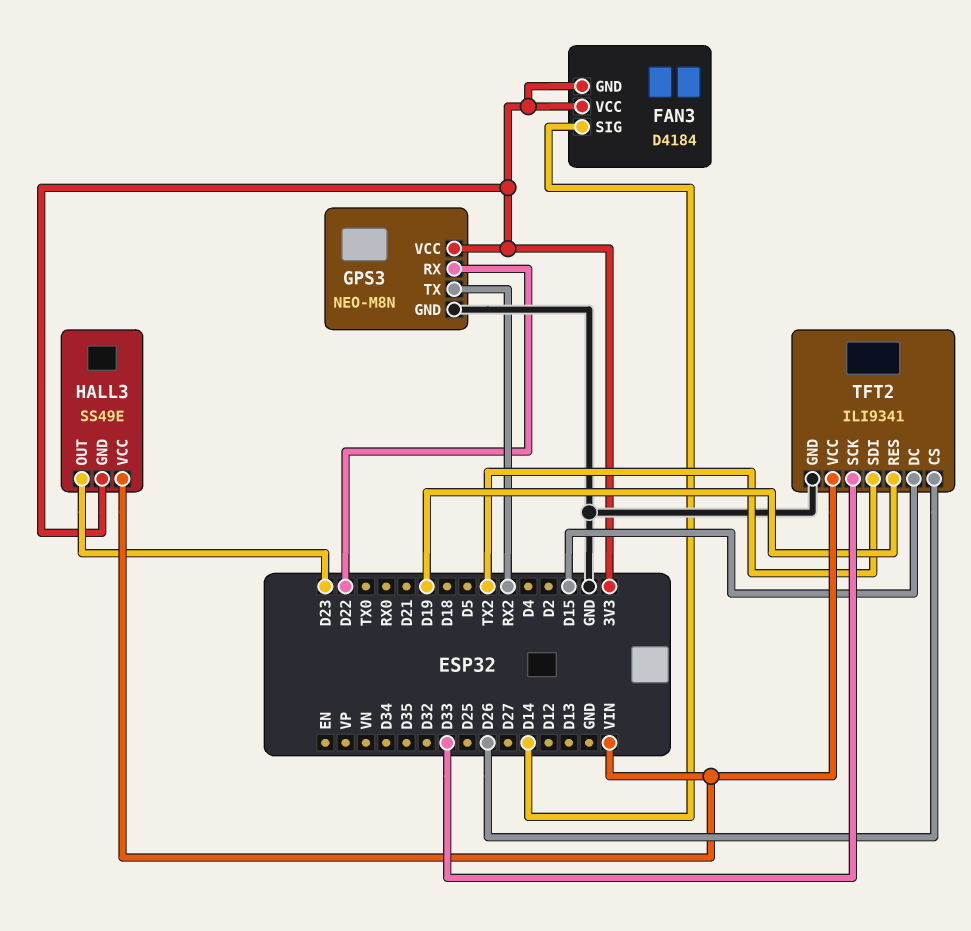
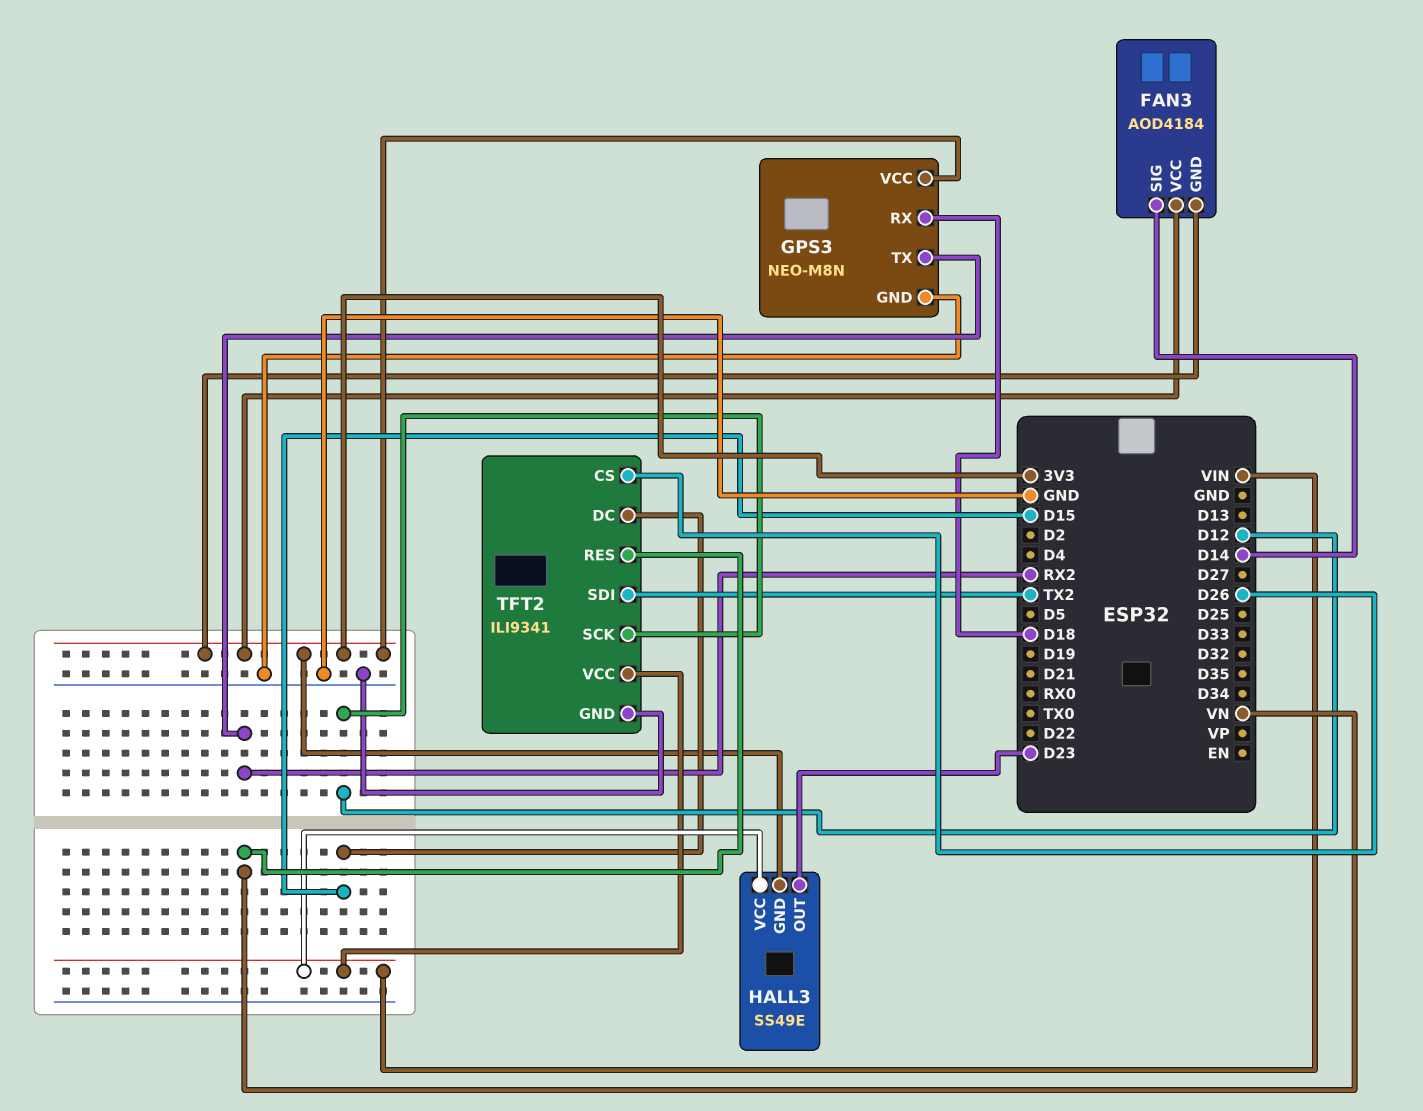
FAN3: D4184 -> AOD4184
GPS3 pin RX: D22 -> D18
TFT2 pin RES: D19 -> VN
TFT2 pin SCK: D33 -> D12

